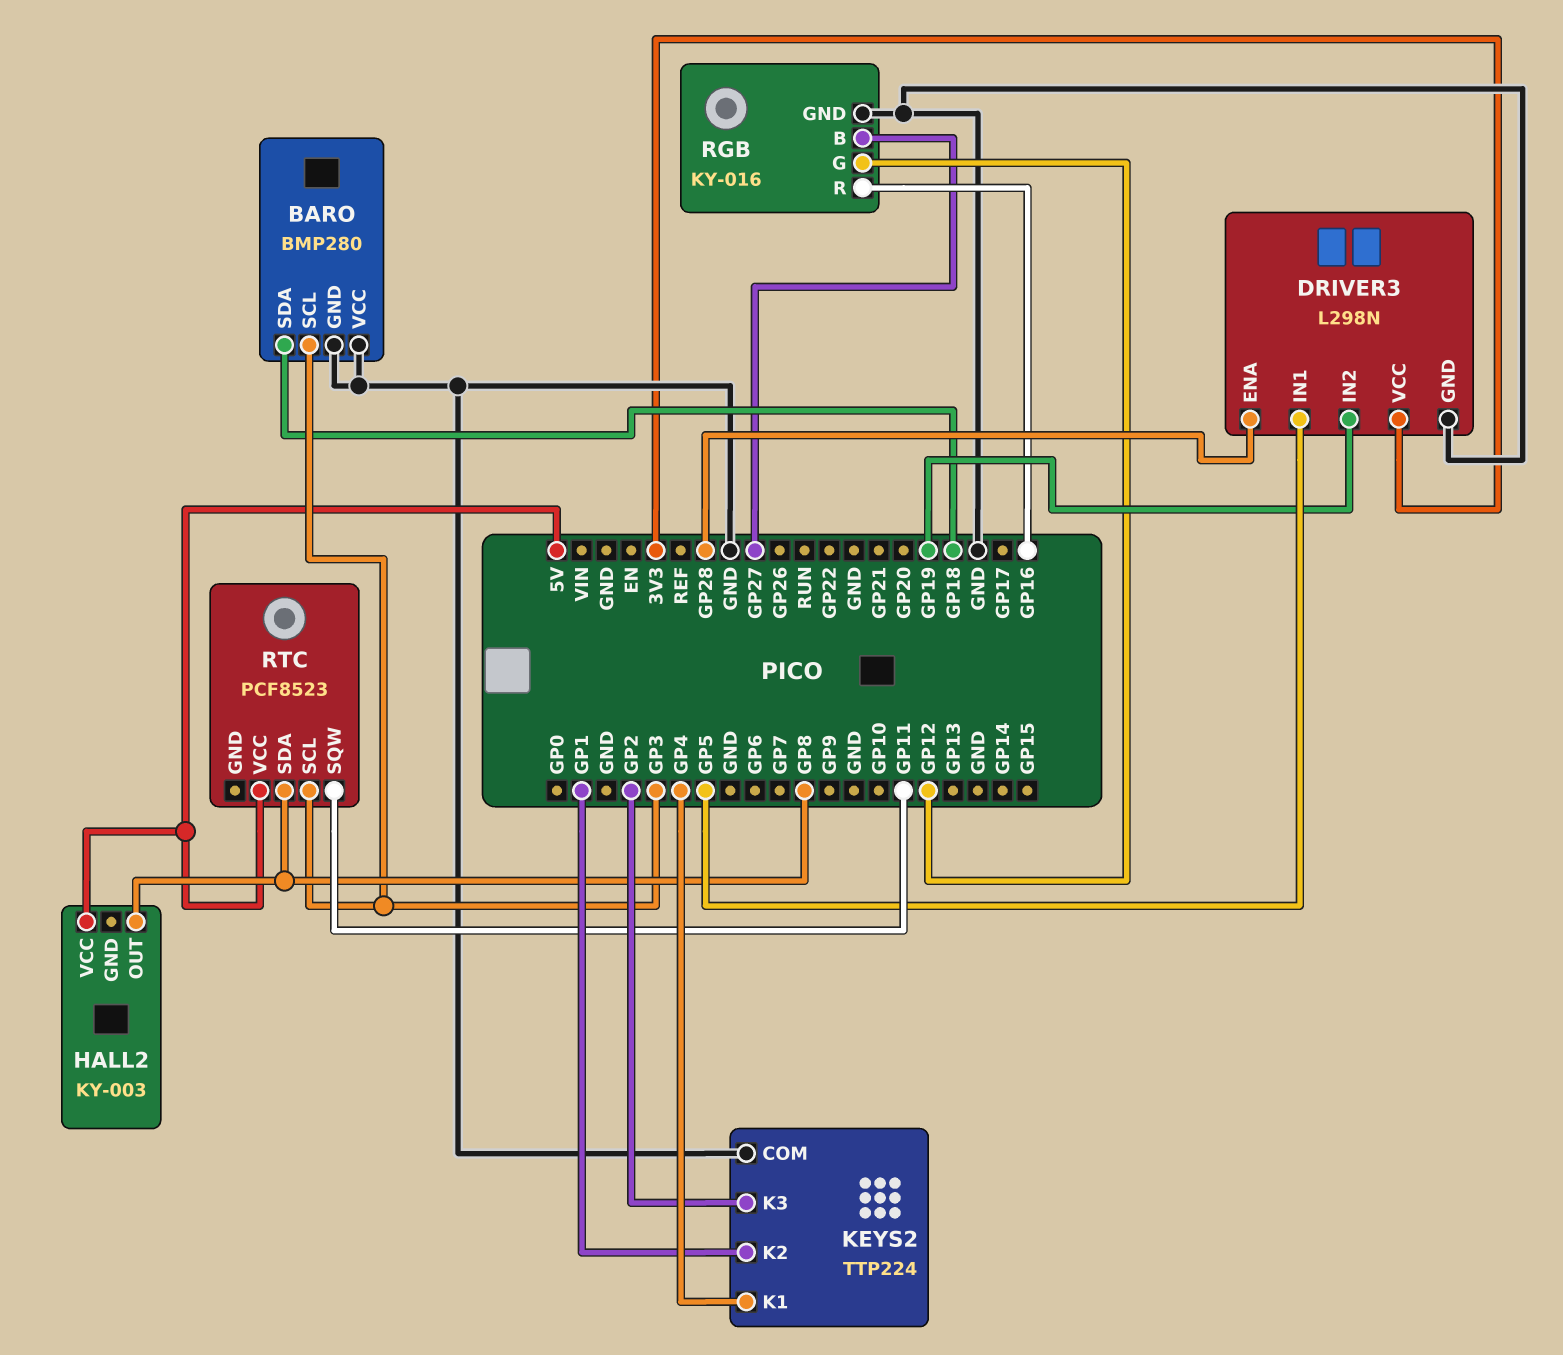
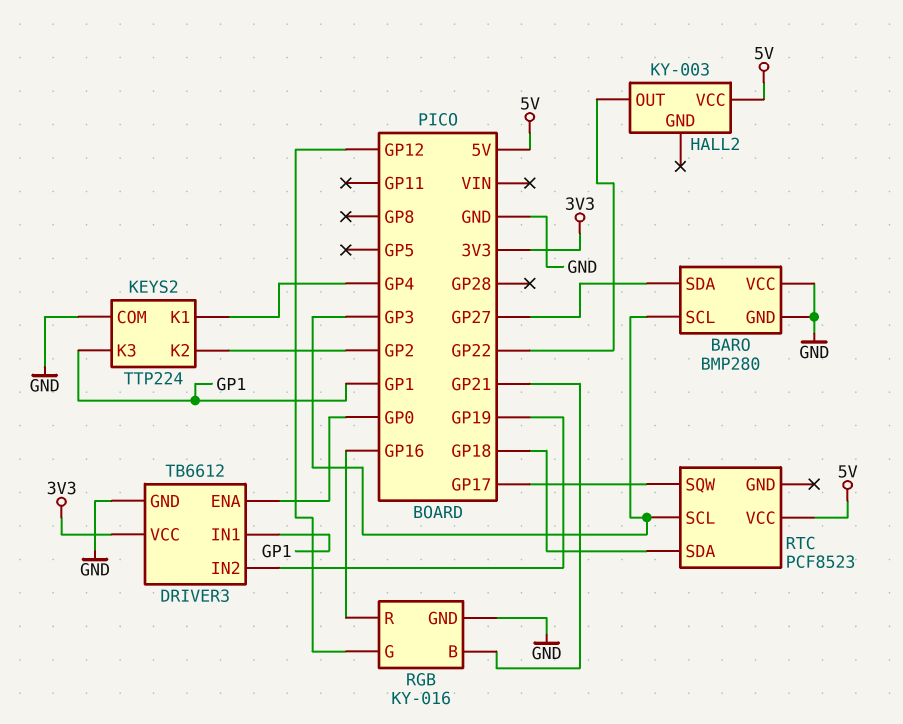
BARO pin SDA: GP18 -> GP27
DRIVER3: L298N -> TB6612
DRIVER3 pin ENA: GP28 -> GP0
DRIVER3 pin IN1: GP5 -> GP1
HALL2 pin OUT: GP8 -> GP22
KEYS2 pin K2: GP1 -> GP2
KEYS2 pin K3: GP2 -> GP1
RGB pin B: GP27 -> GP21
RTC pin SDA: GP8 -> GP18
RTC pin SQW: GP11 -> GP17

